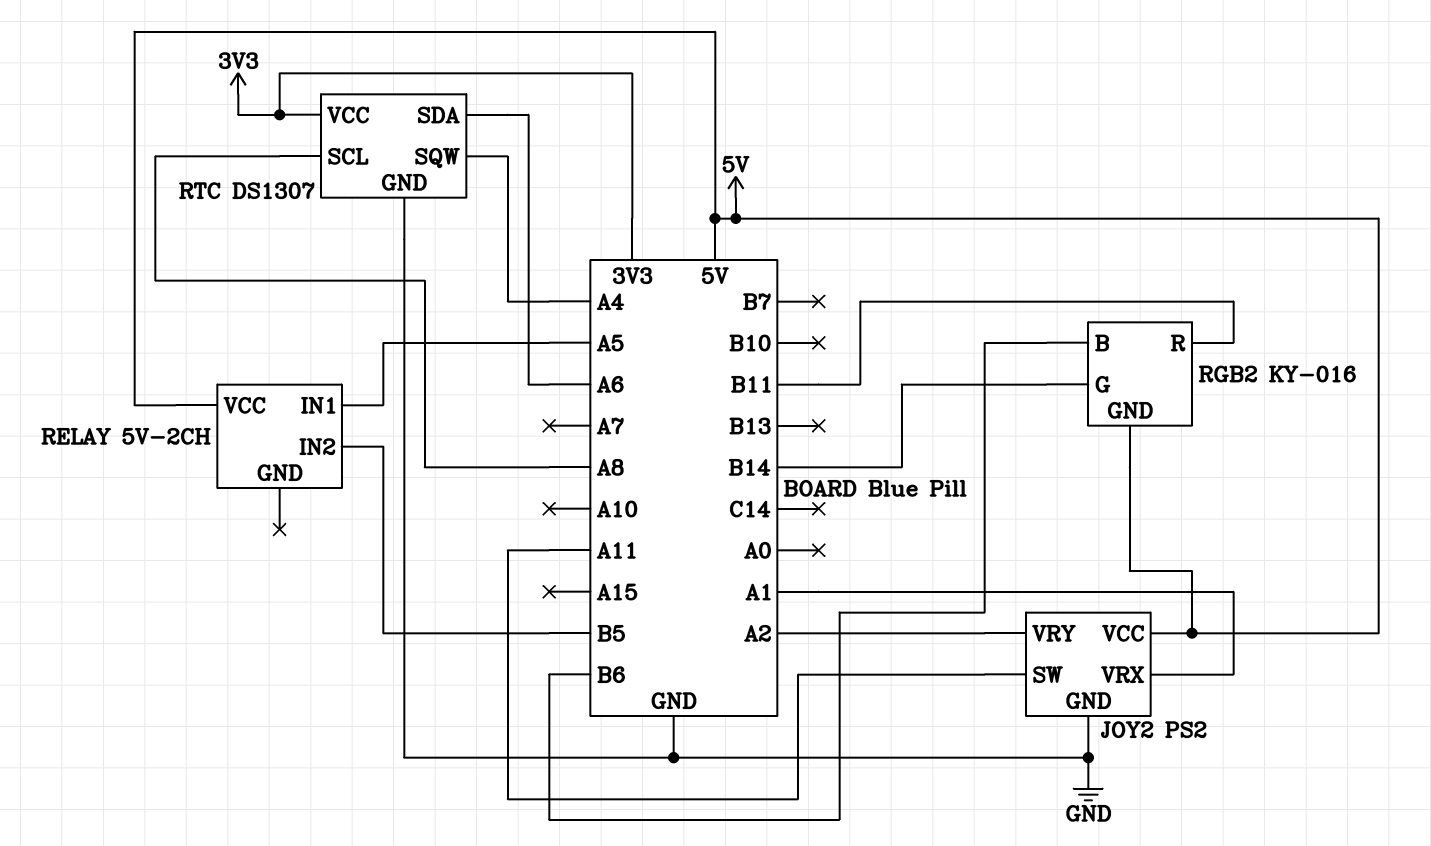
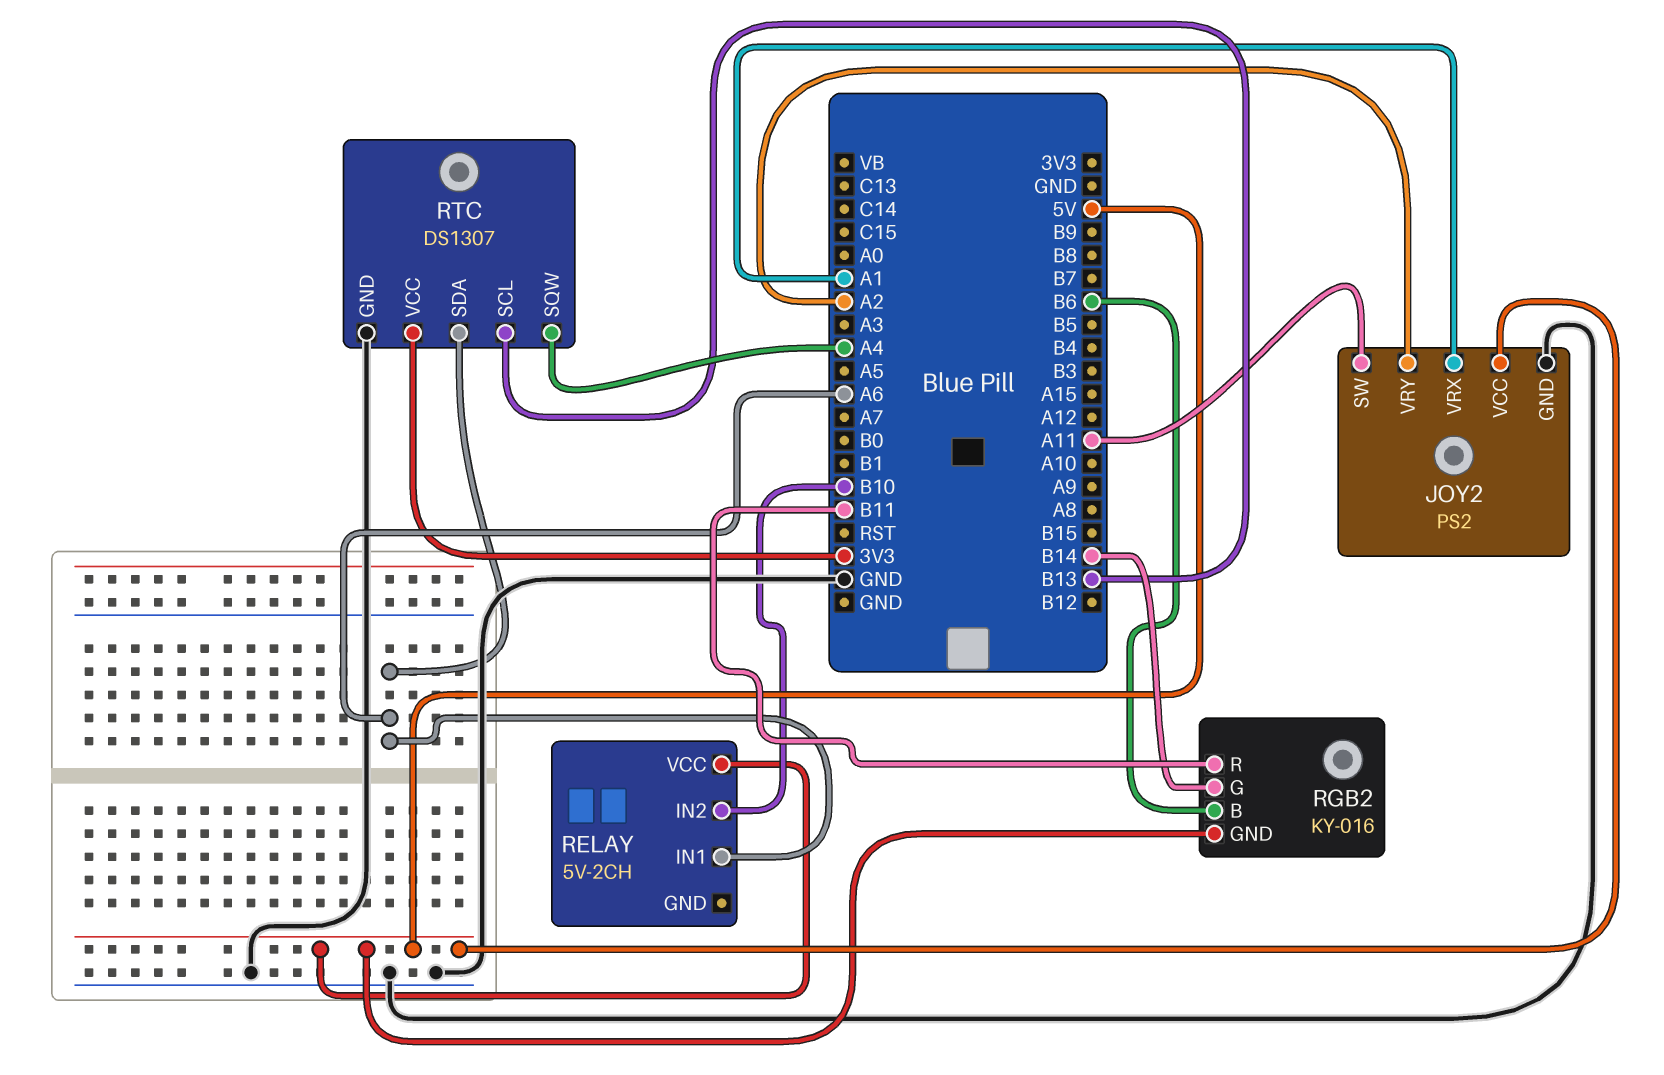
RELAY pin IN1: A5 -> A6
RELAY pin IN2: B5 -> B10
RTC pin SCL: A8 -> B13

